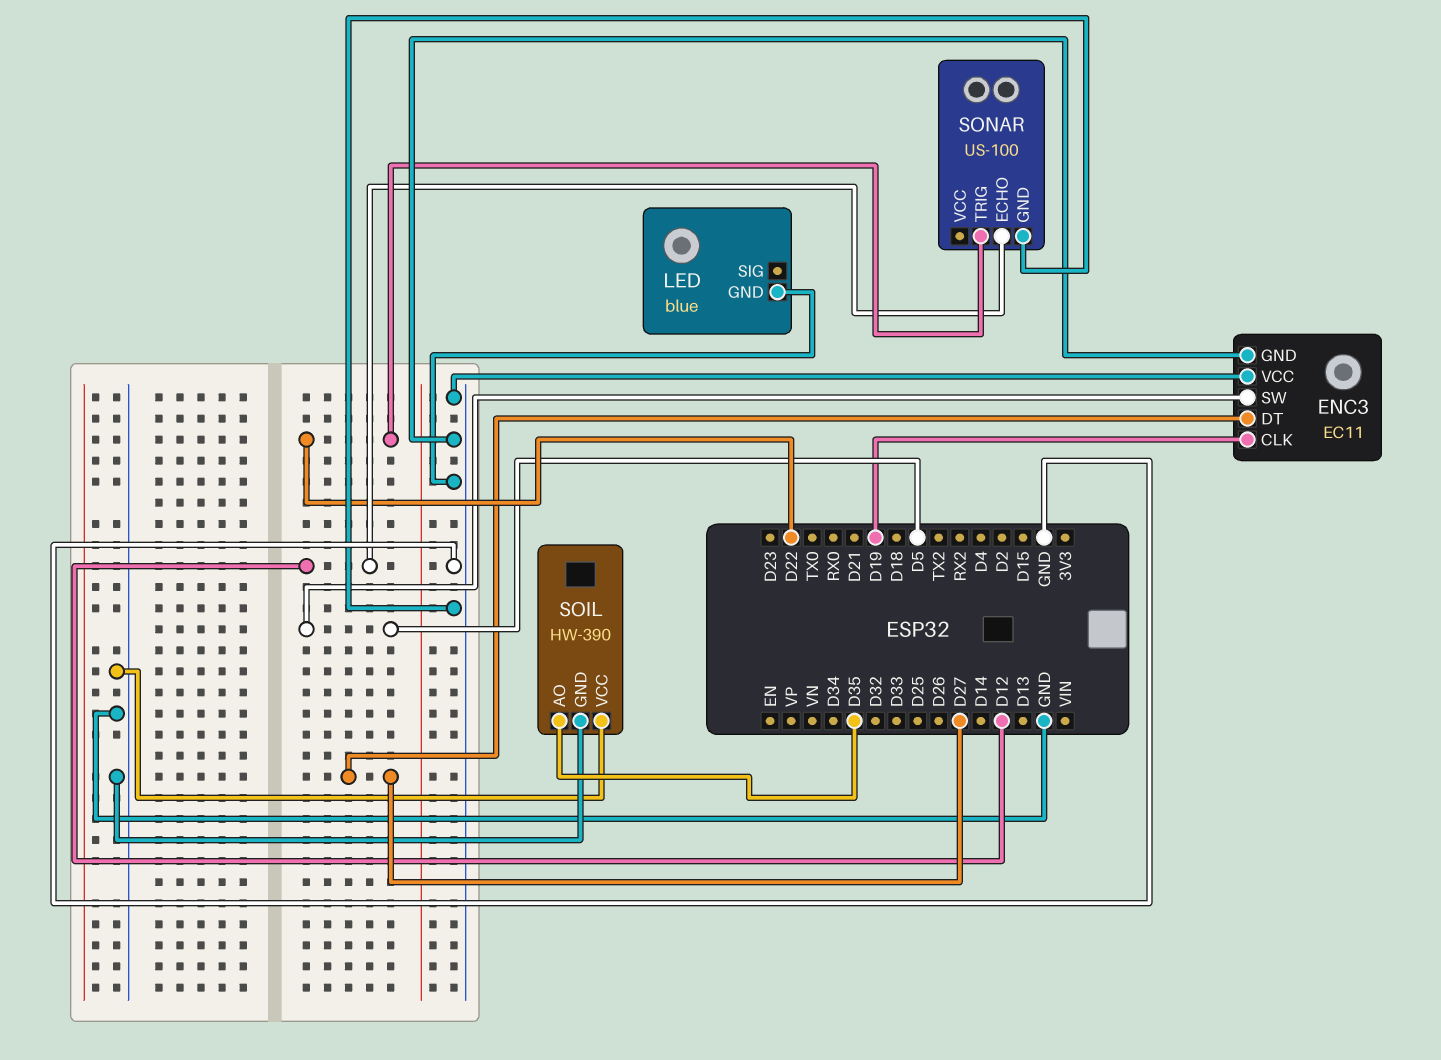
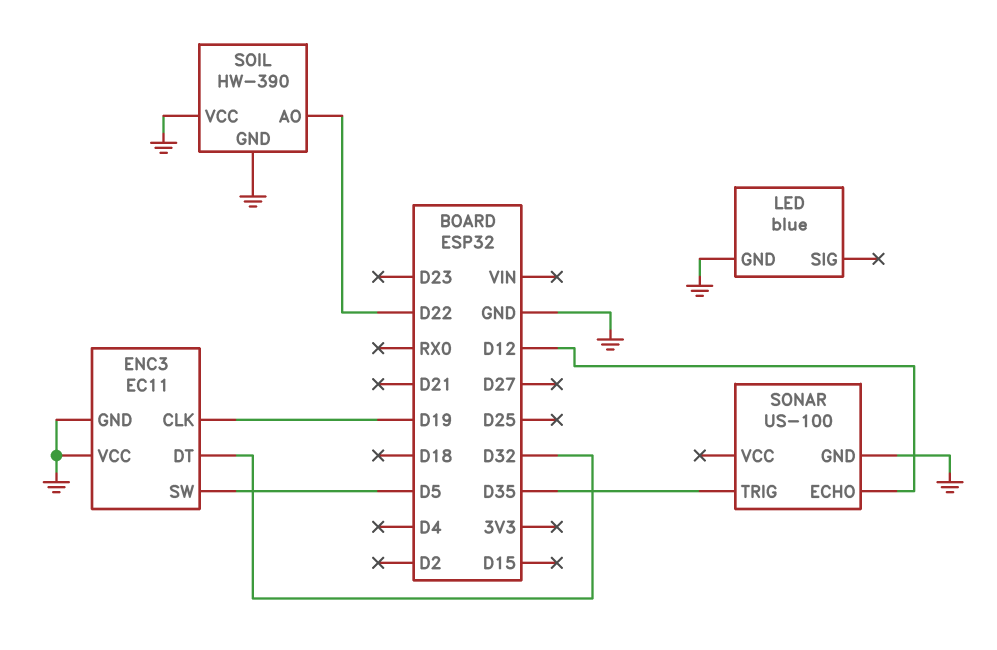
ENC3 pin DT: D27 -> D32
SOIL pin AO: D35 -> D22
SONAR pin TRIG: D22 -> D35

